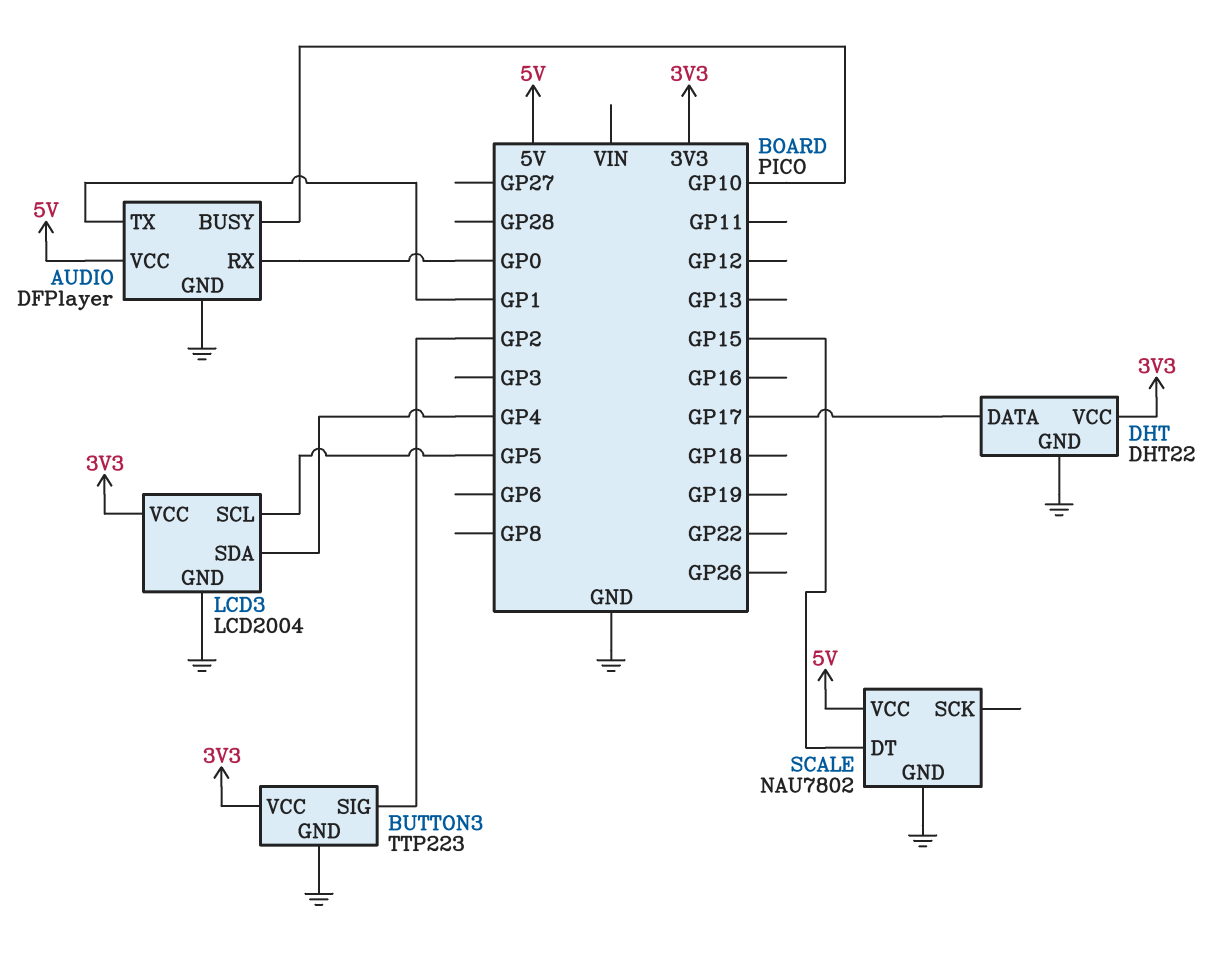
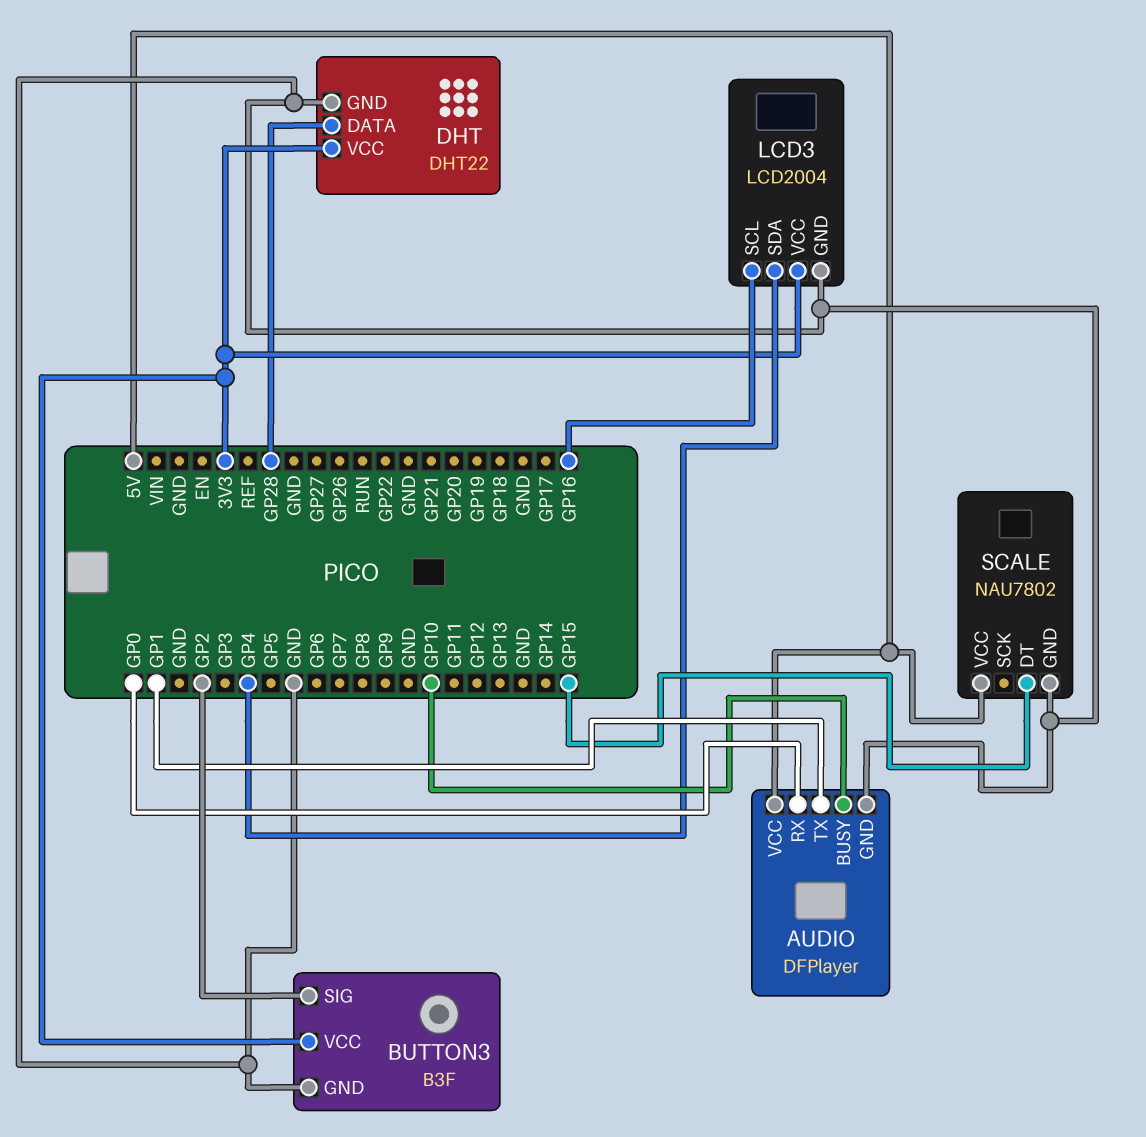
BUTTON3: TTP223 -> B3F
DHT pin DATA: GP17 -> GP28
LCD3 pin SCL: GP5 -> GP16

